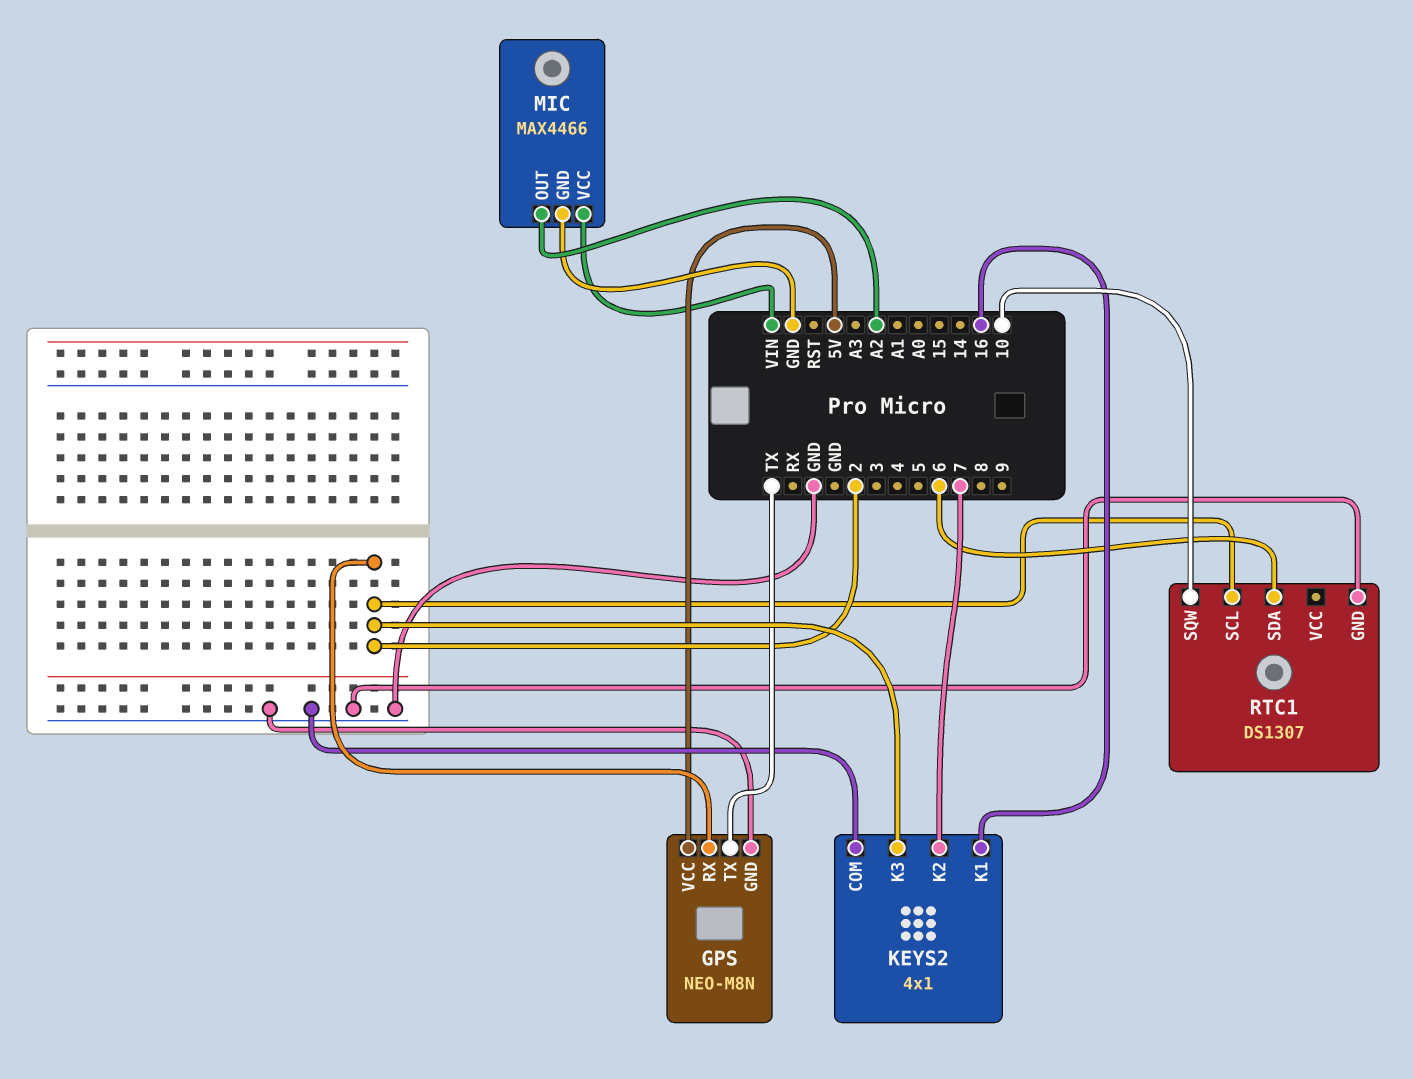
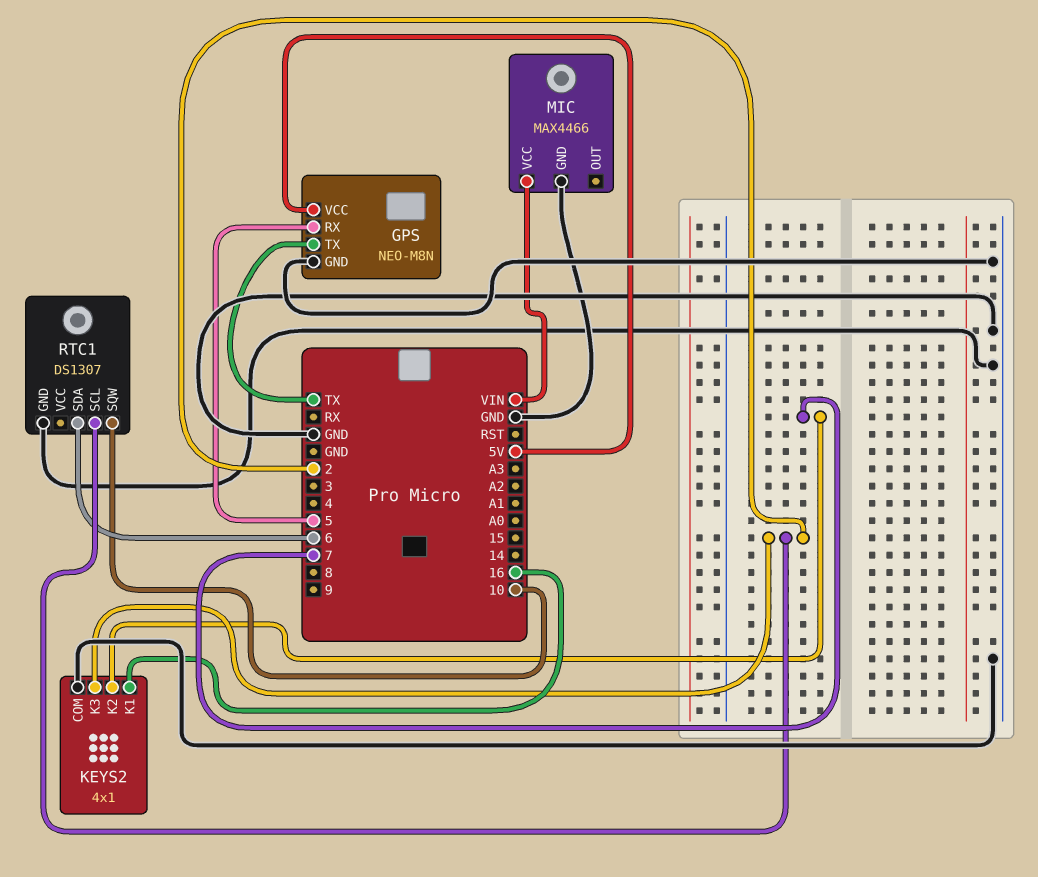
GPS pin RX: 2 -> 5
MIC pin OUT: A2 -> none

